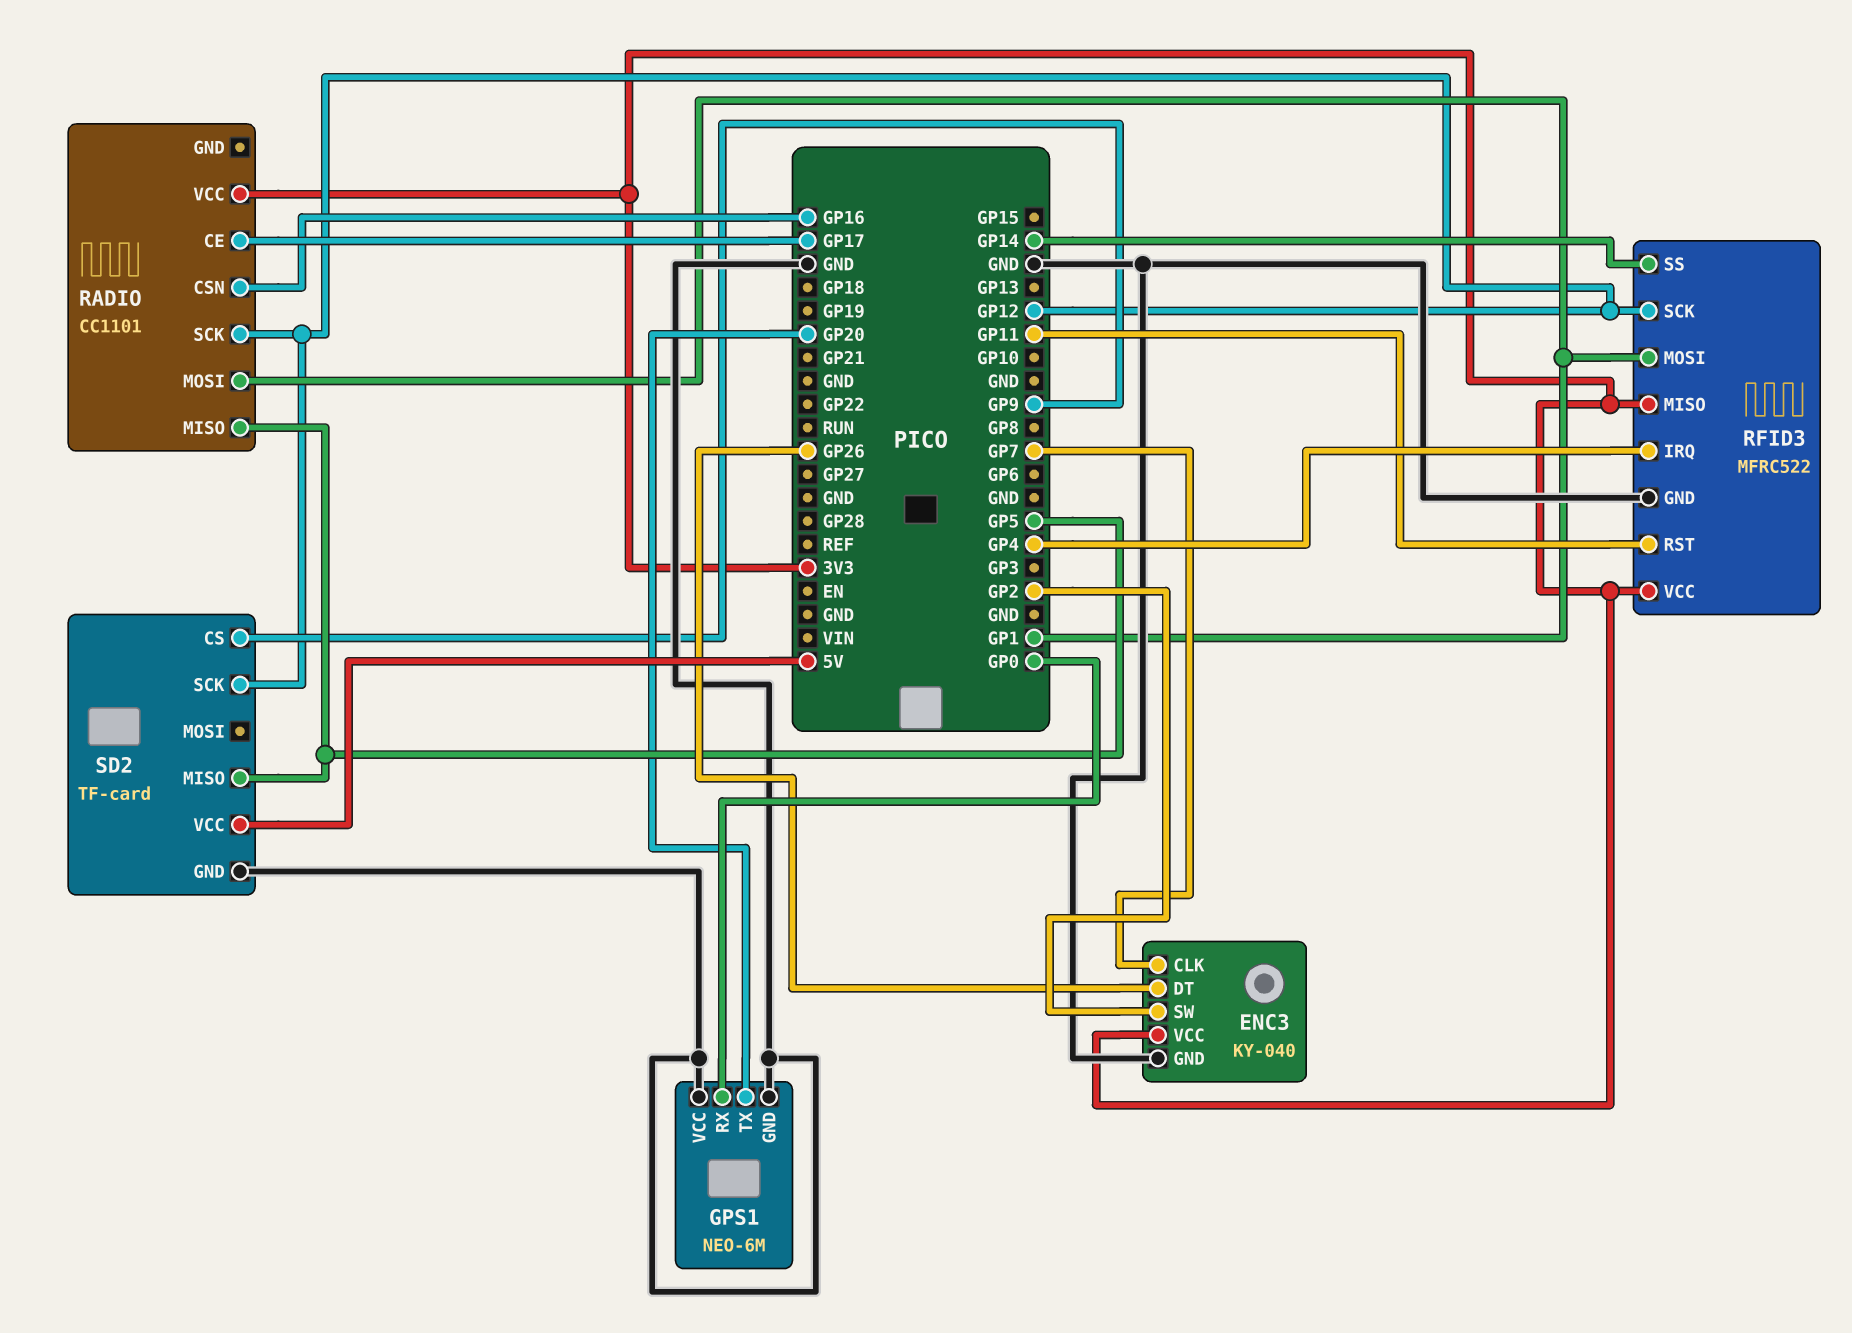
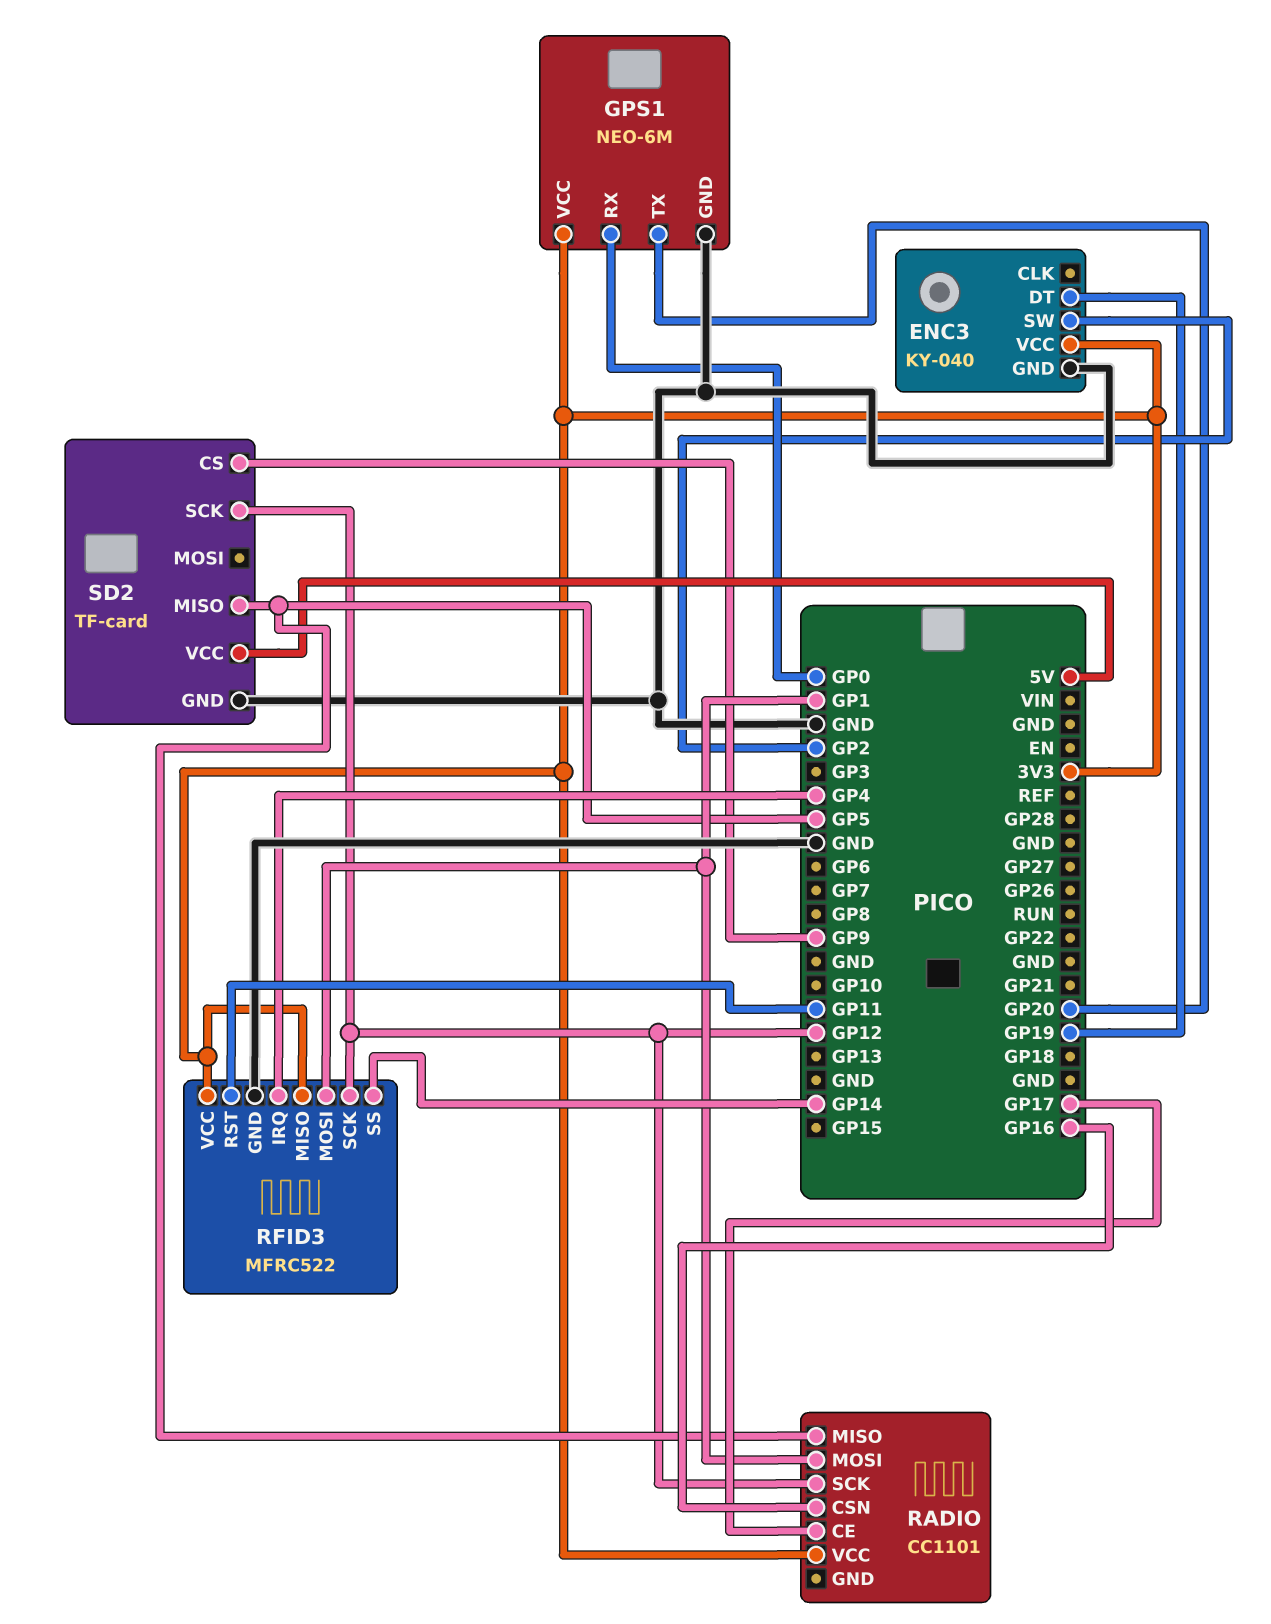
ENC3 pin CLK: GP7 -> none
ENC3 pin DT: GP26 -> GP19
GPS1 pin VCC: GND -> 3V3

